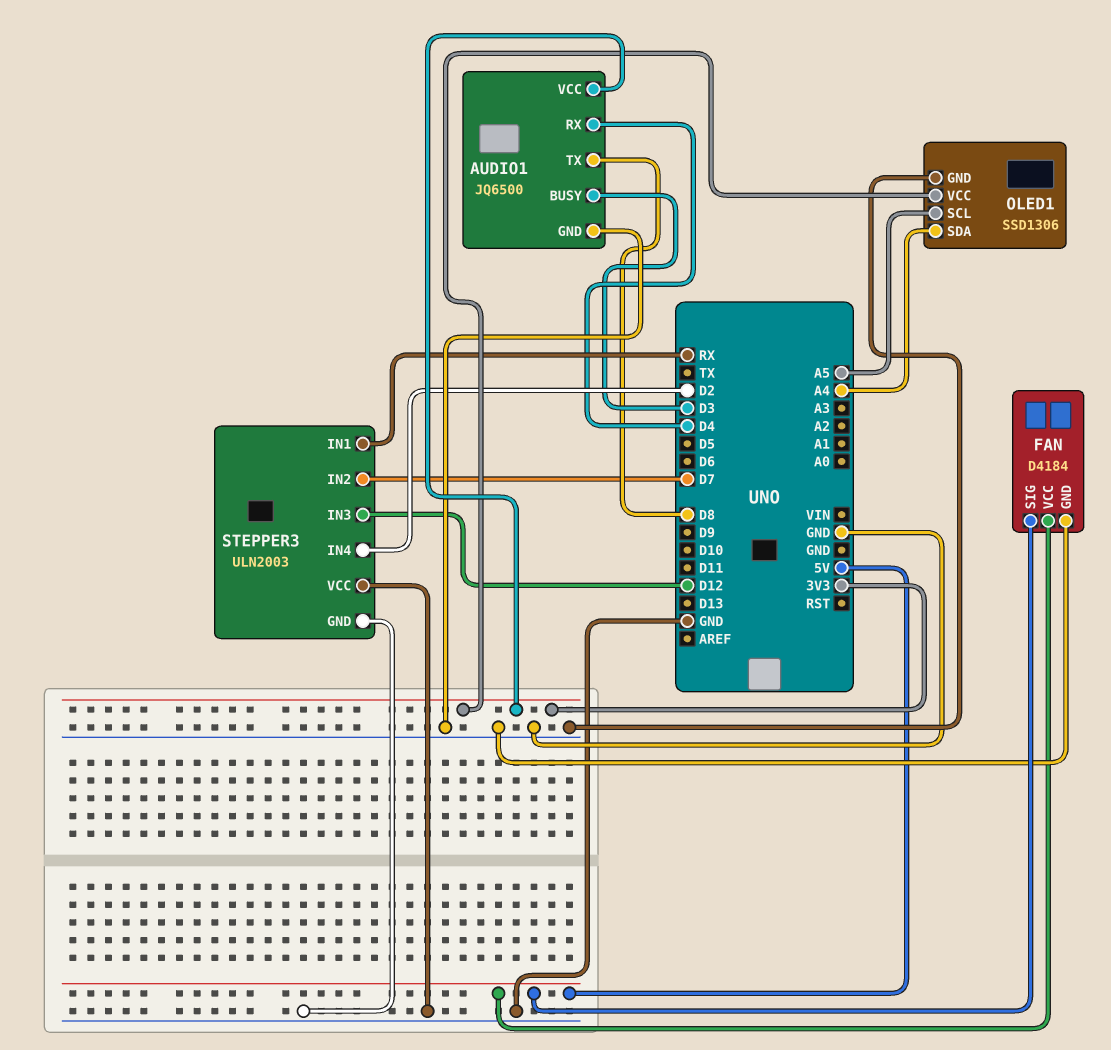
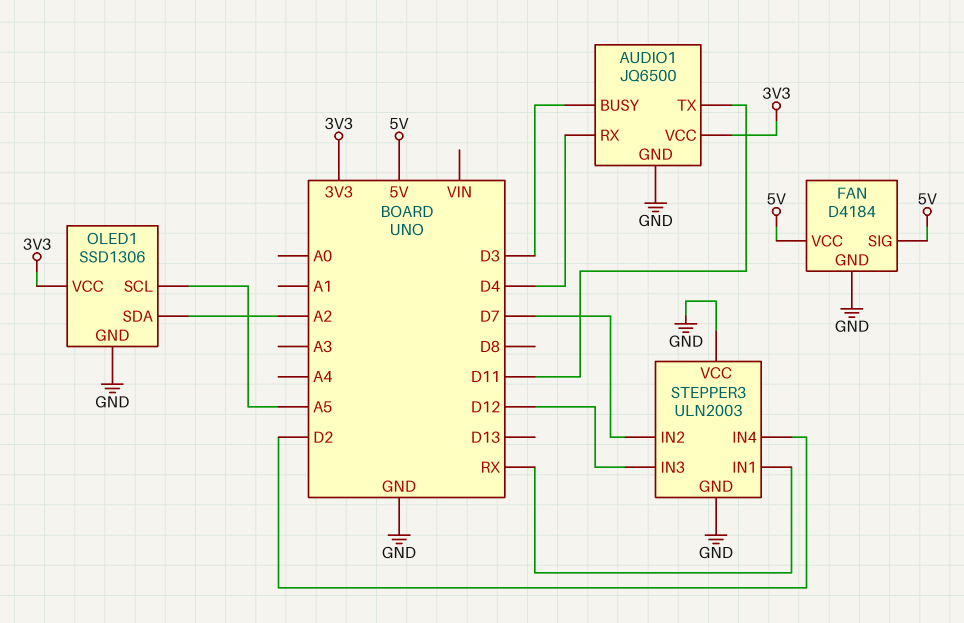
AUDIO1 pin TX: D8 -> D11
OLED1 pin SDA: A4 -> A2

